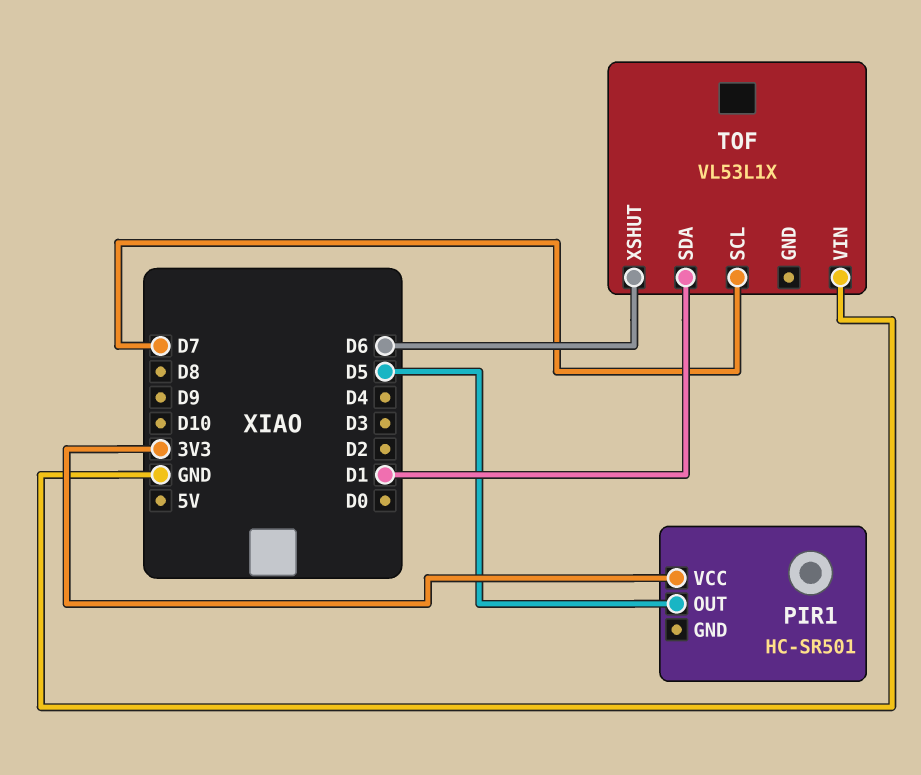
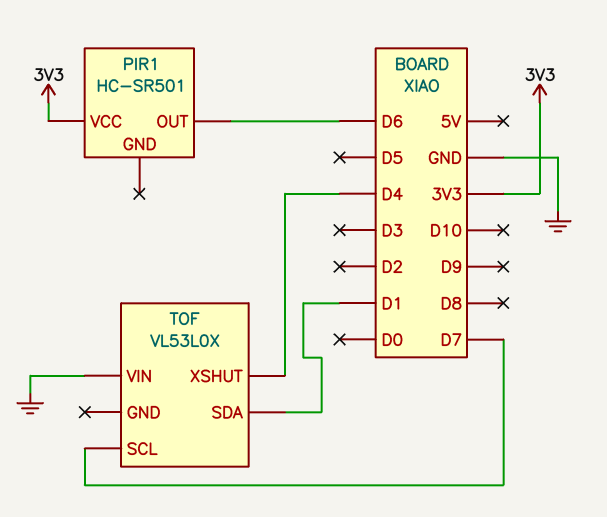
PIR1 pin OUT: D5 -> D6
TOF: VL53L1X -> VL53L0X
TOF pin XSHUT: D6 -> D4

